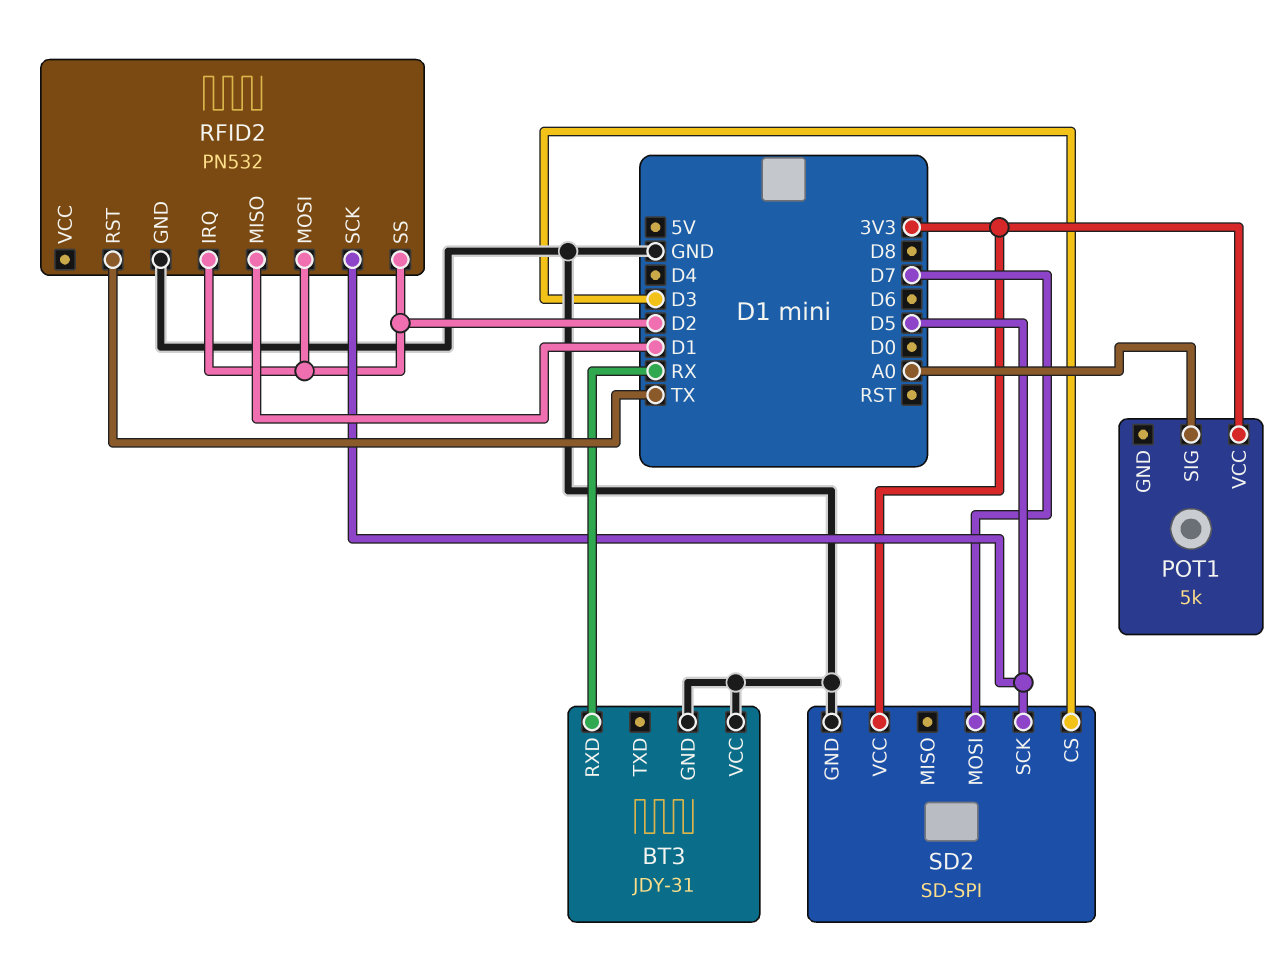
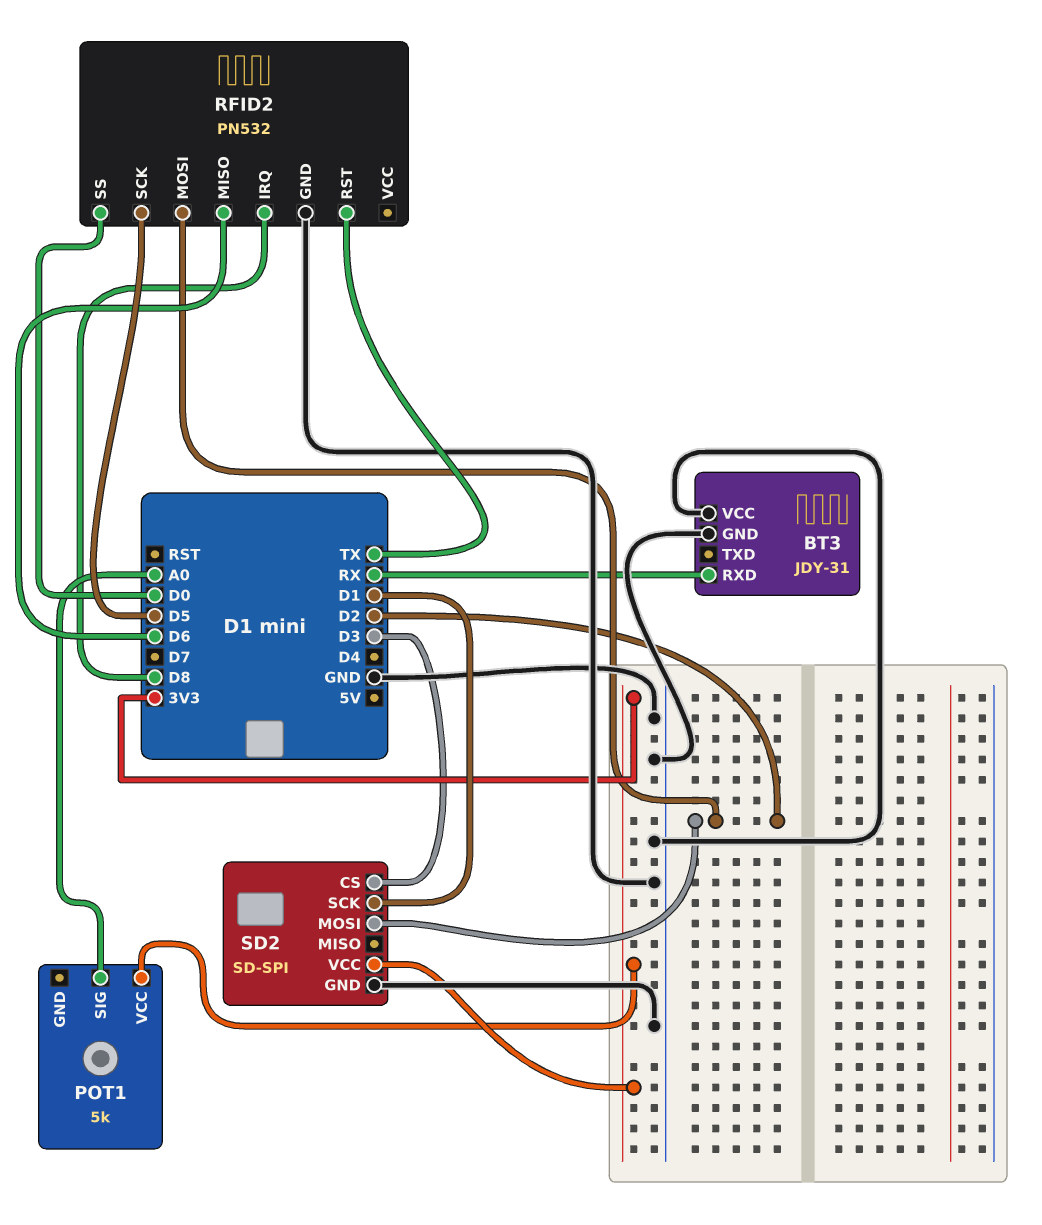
RFID2 pin IRQ: D2 -> D8
RFID2 pin MISO: D1 -> D6
RFID2 pin SS: D2 -> D0
SD2 pin MOSI: D7 -> D2
SD2 pin SCK: D5 -> D1

